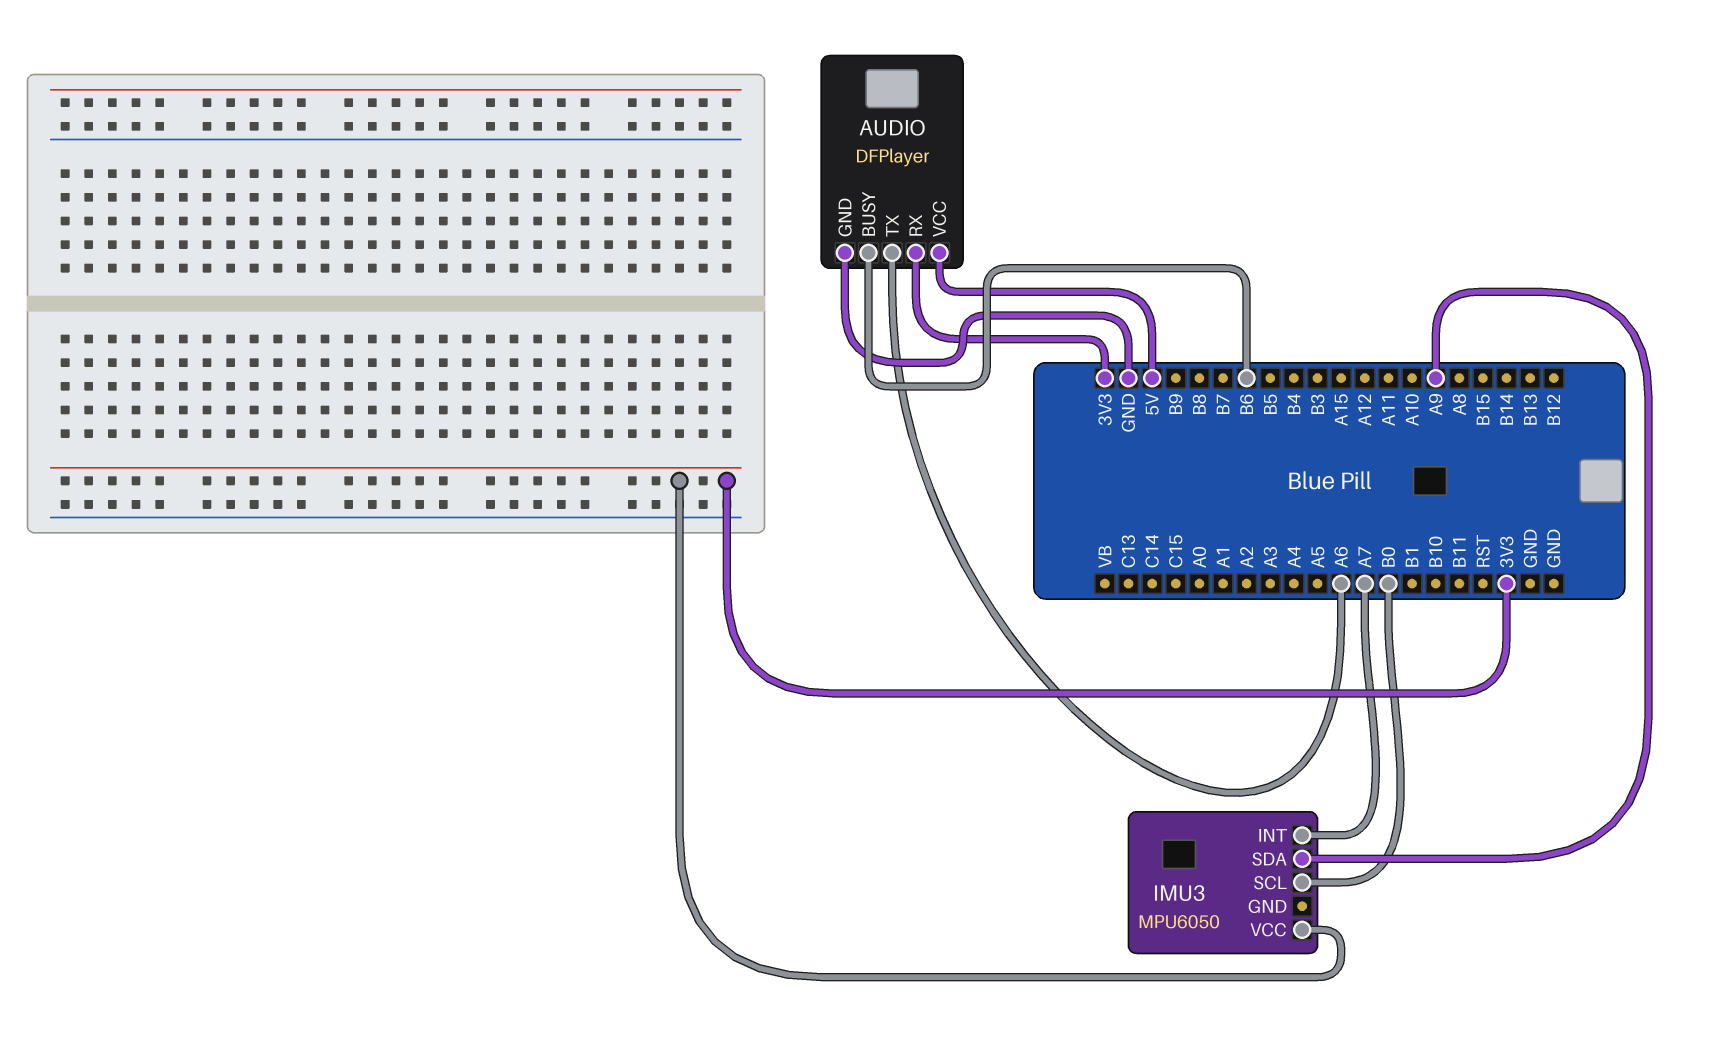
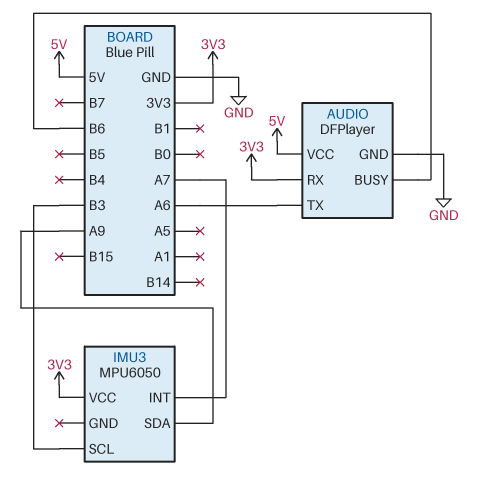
IMU3 pin SCL: B0 -> B3

